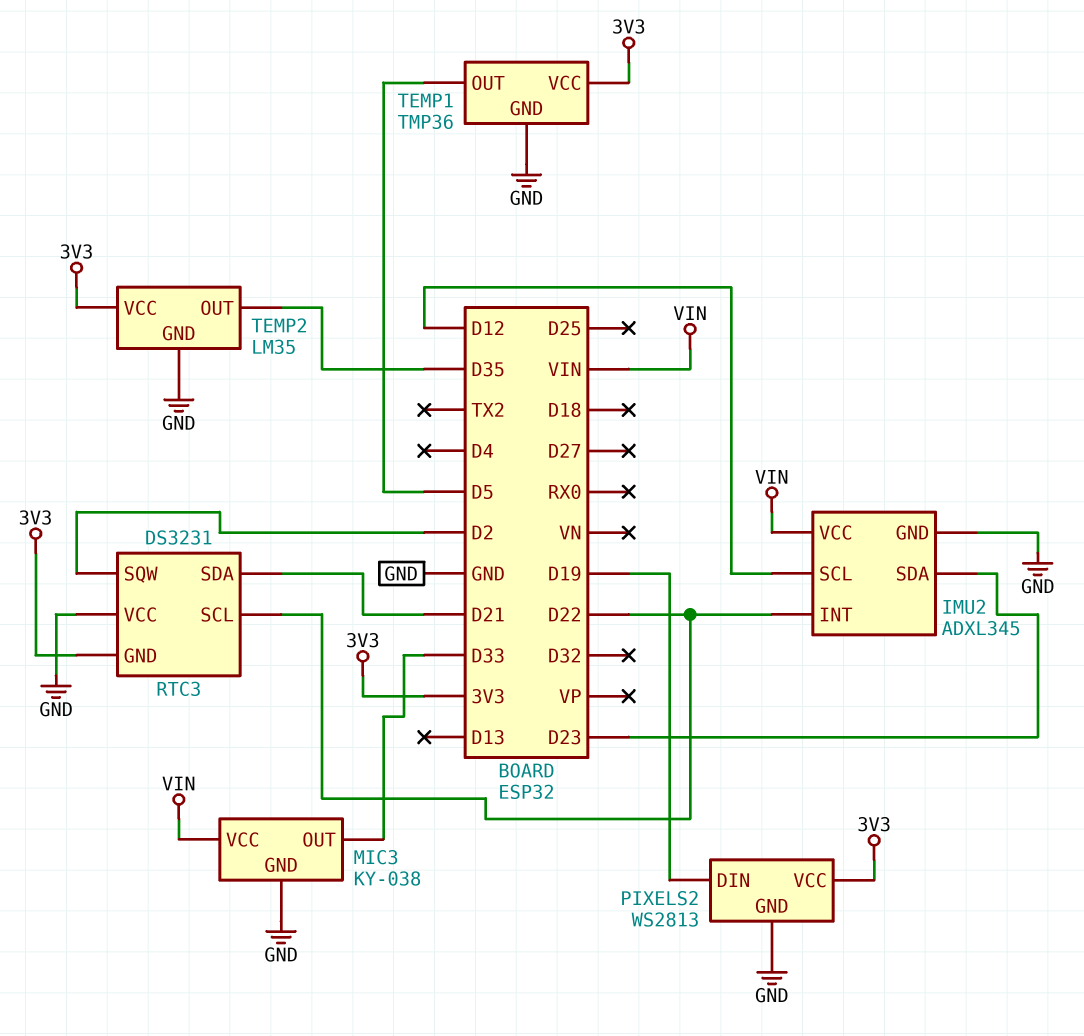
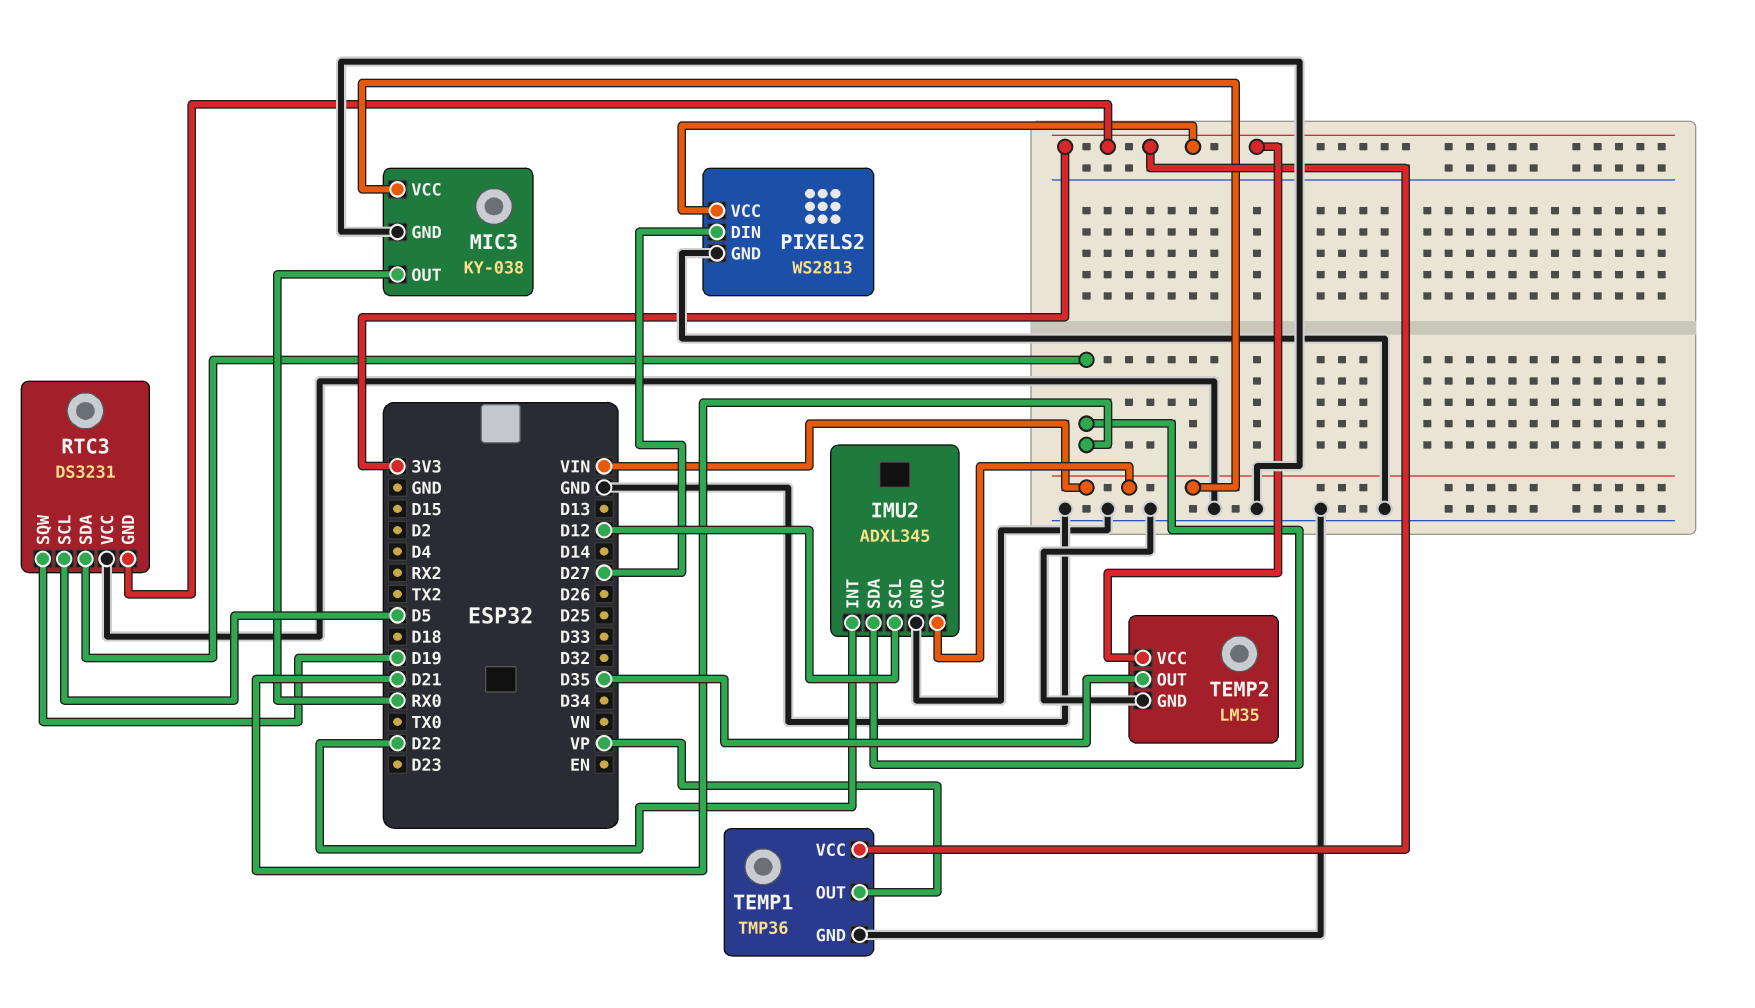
IMU2 pin SDA: D23 -> D21
MIC3 pin OUT: D33 -> RX0
PIXELS2 pin DIN: D19 -> D27
RTC3 pin SCL: D22 -> D5
RTC3 pin SQW: D2 -> D19
TEMP1 pin OUT: D5 -> VP

